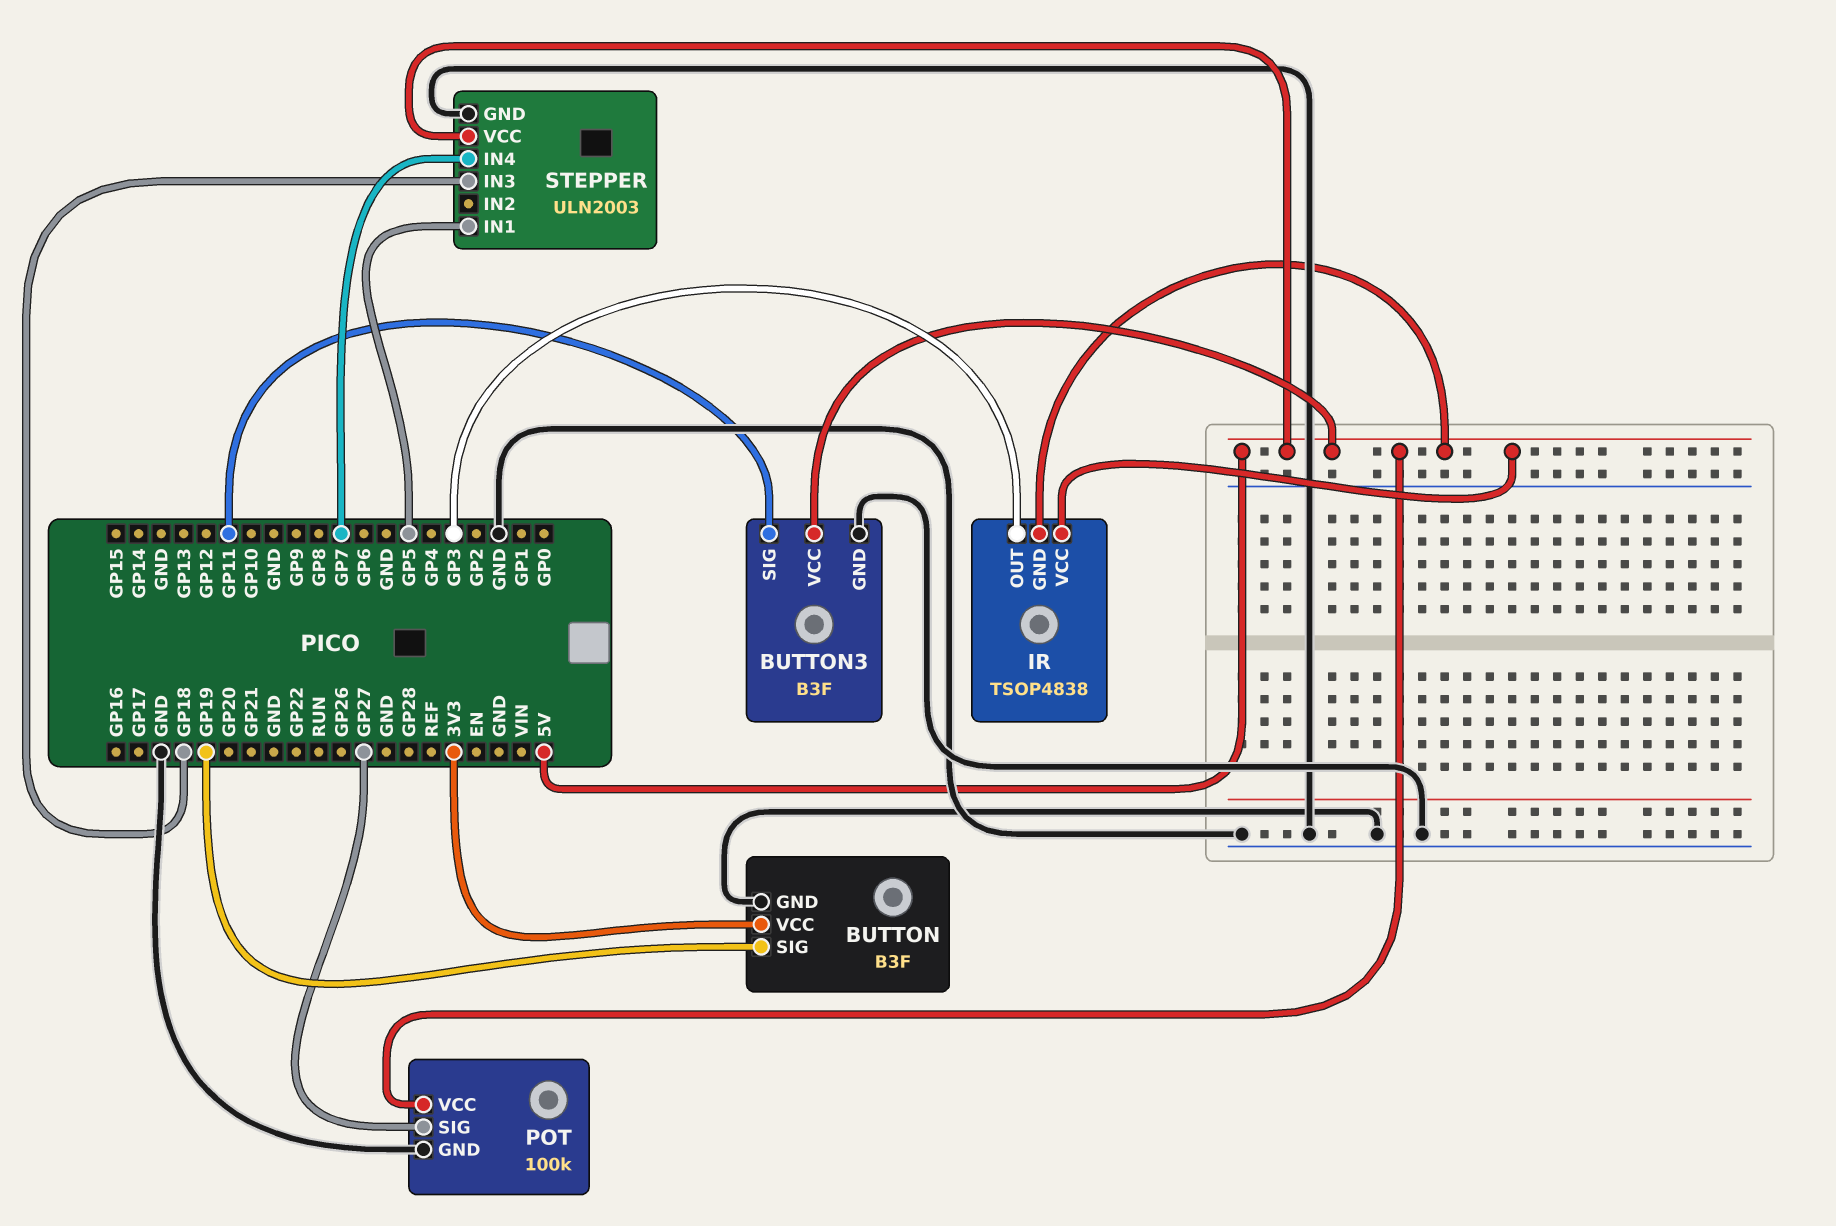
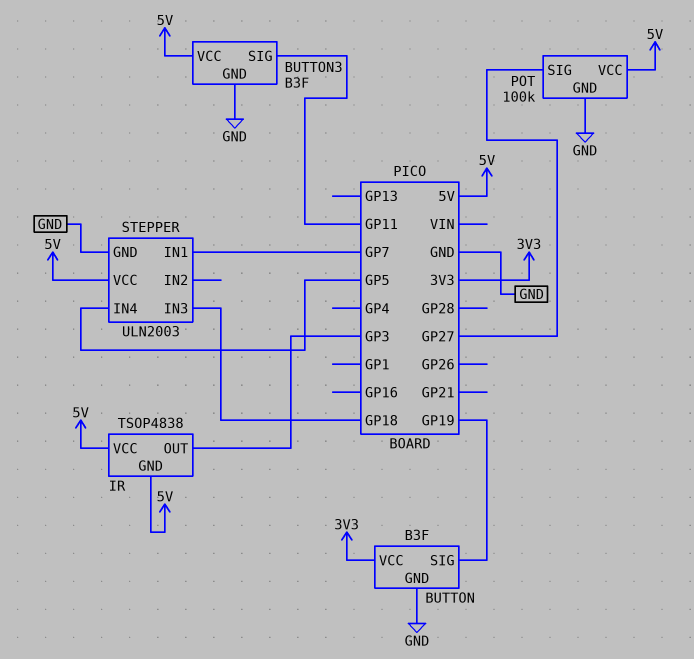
STEPPER pin IN1: GP5 -> GP7
STEPPER pin IN4: GP7 -> GP5

